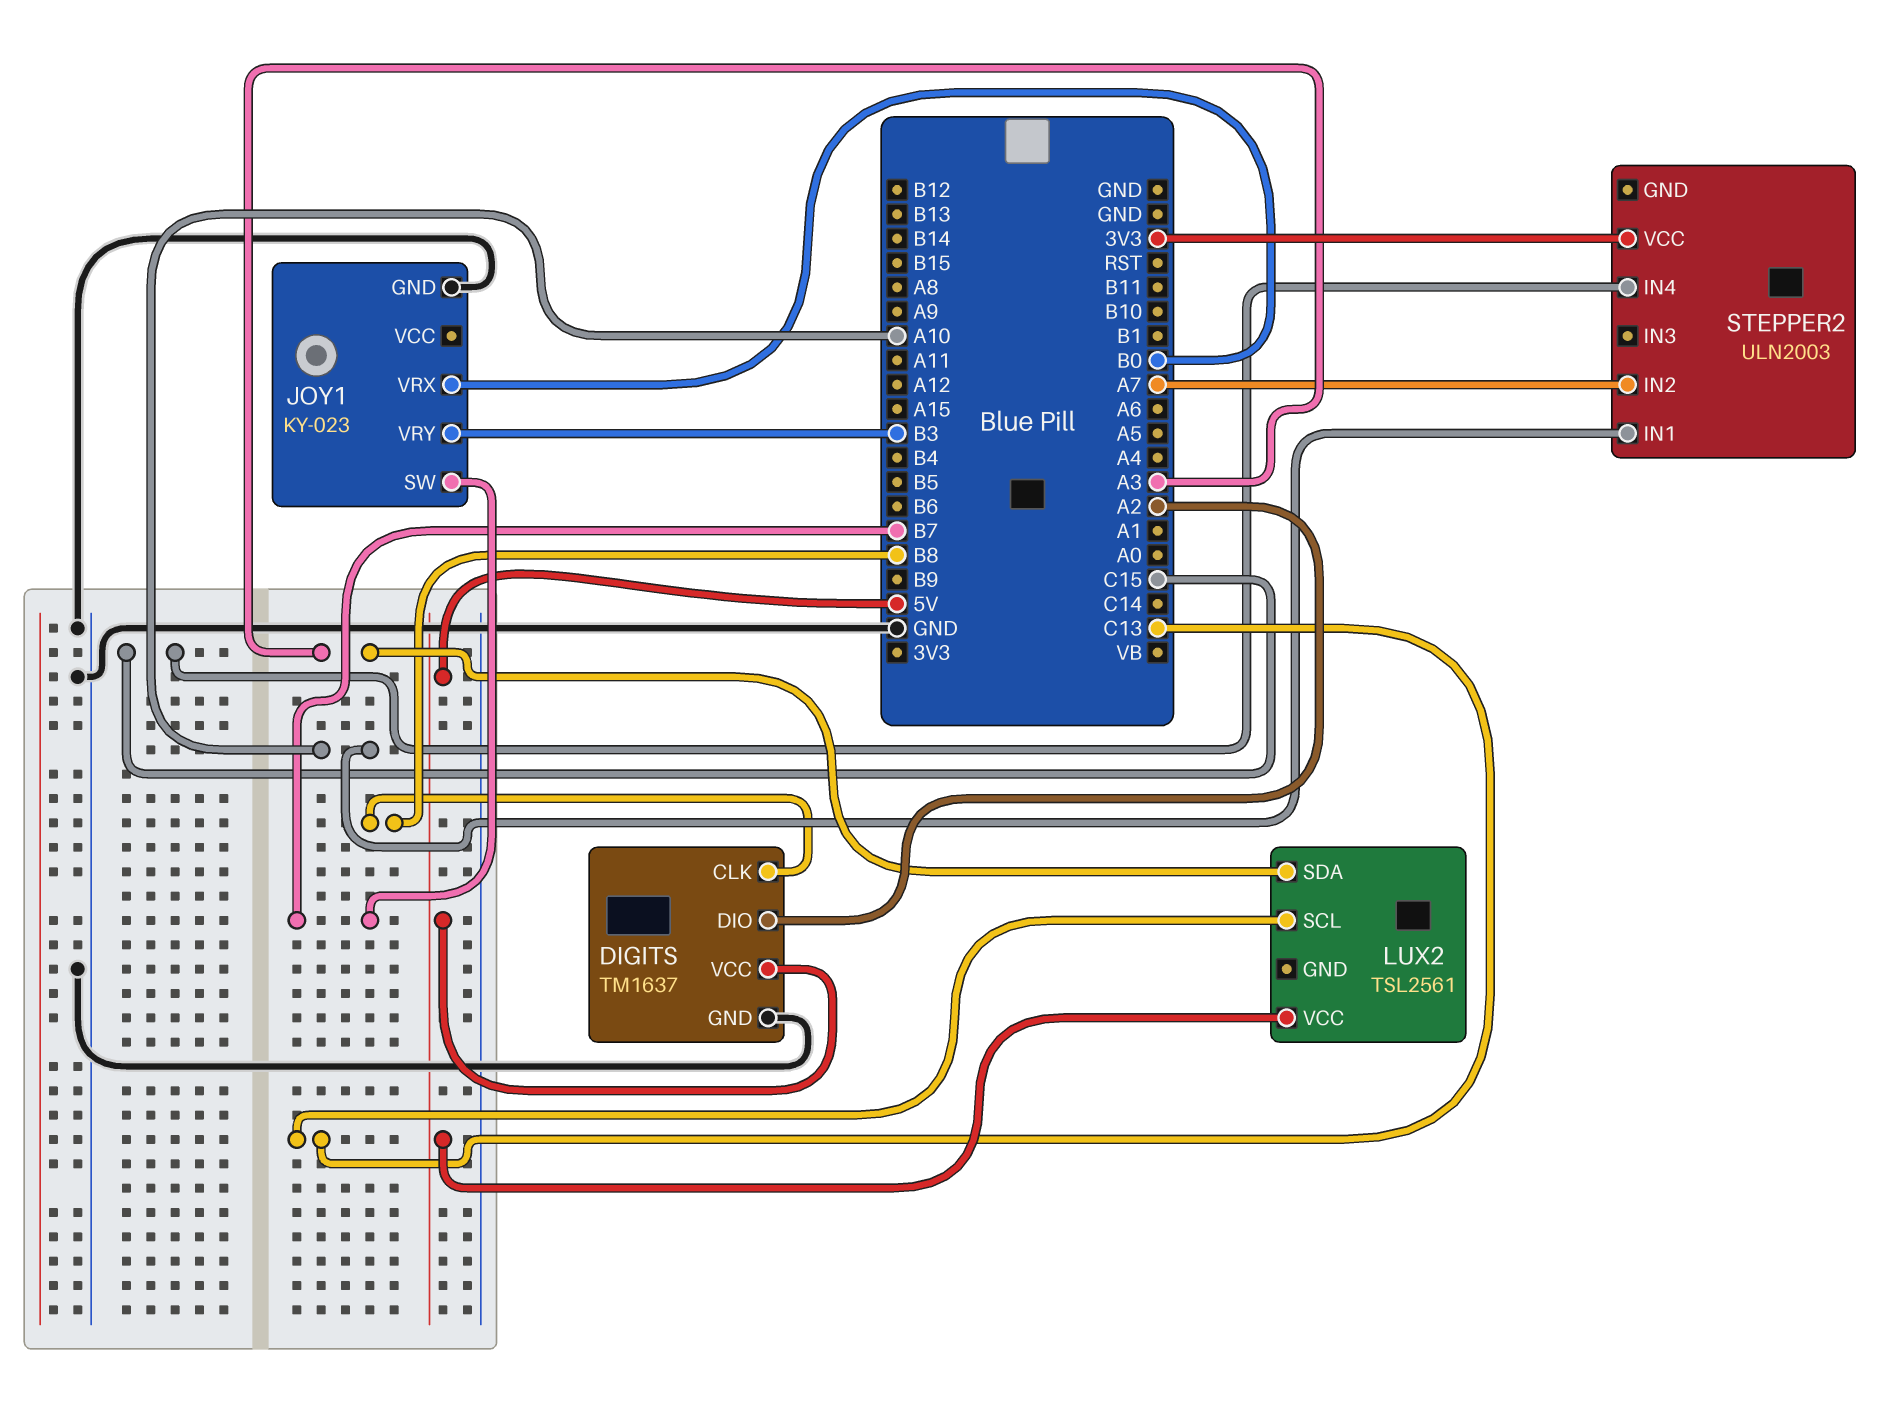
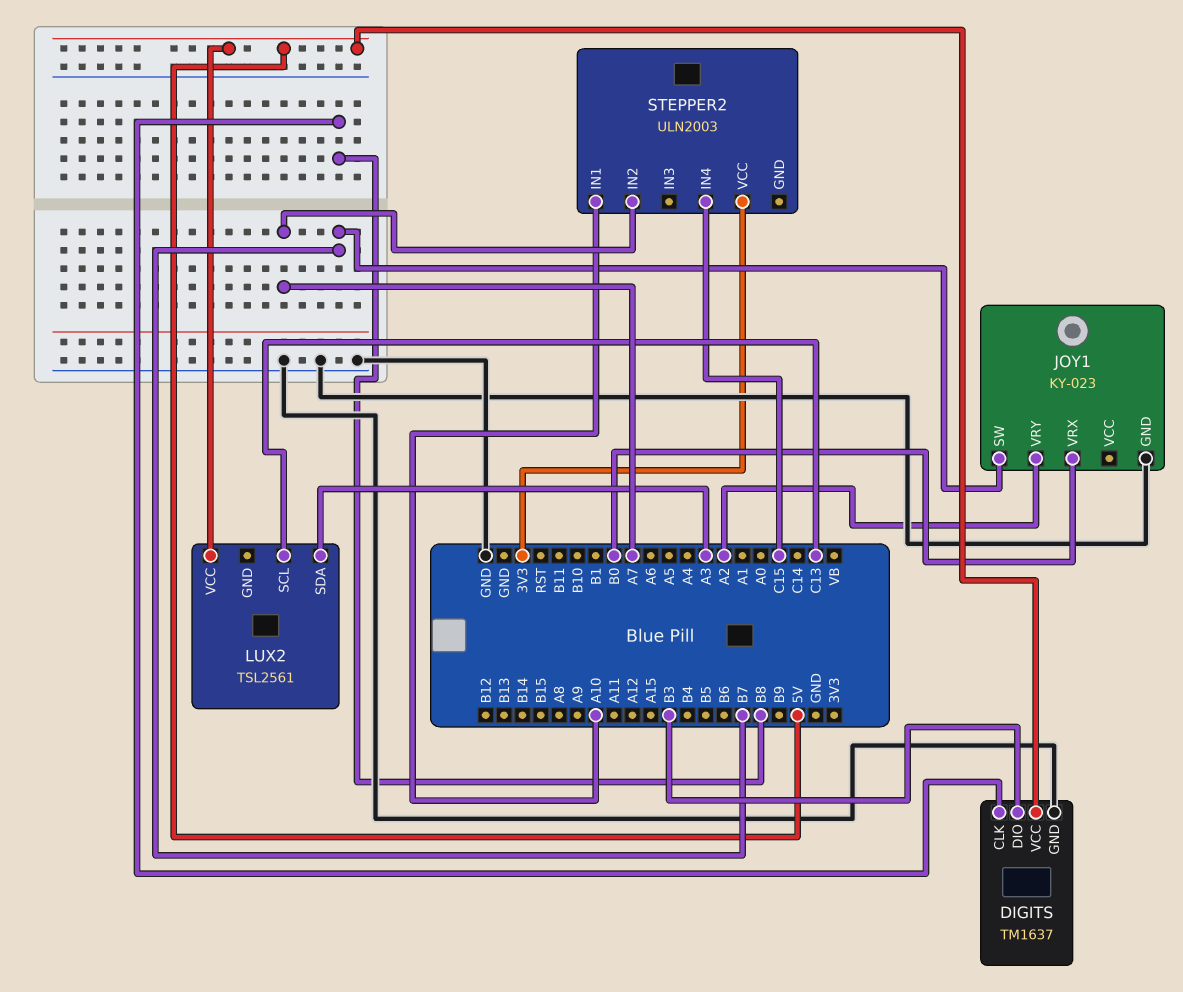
DIGITS pin DIO: A2 -> B3
JOY1 pin VRY: B3 -> A2

